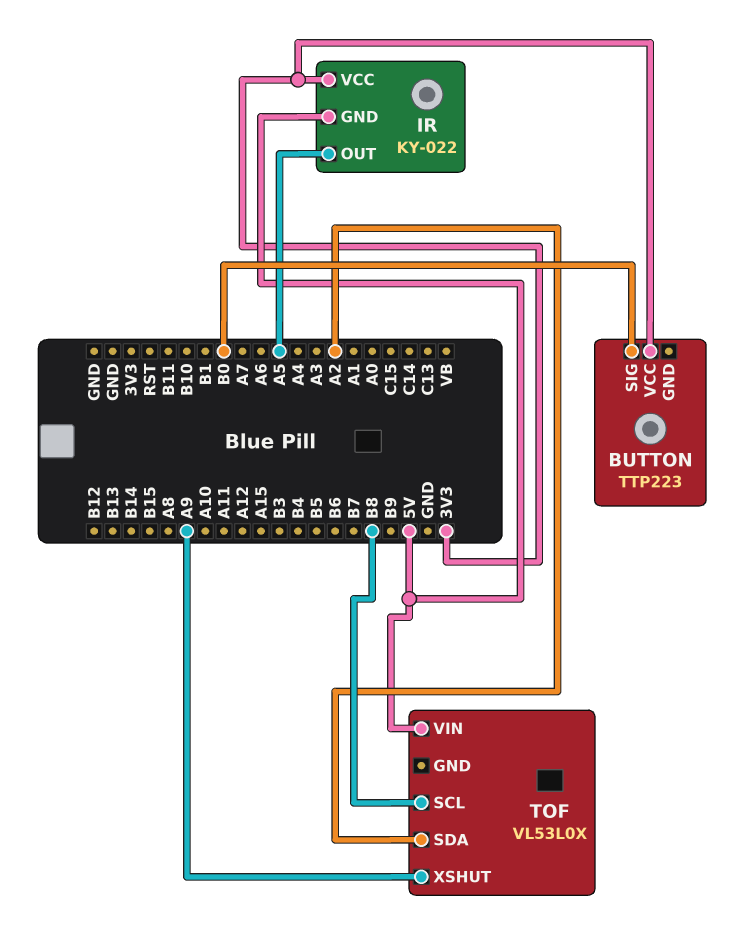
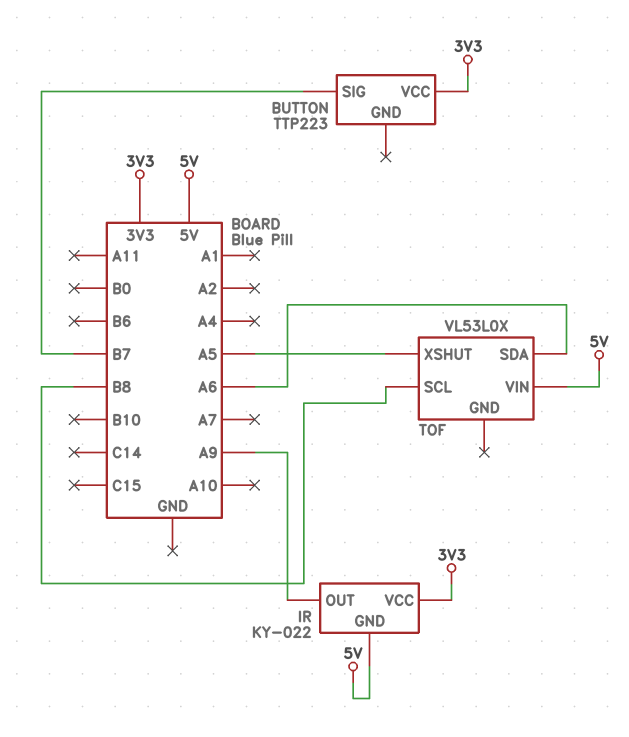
BUTTON pin SIG: B0 -> B7
IR pin OUT: A5 -> A9
TOF pin SDA: A2 -> A6
TOF pin XSHUT: A9 -> A5

